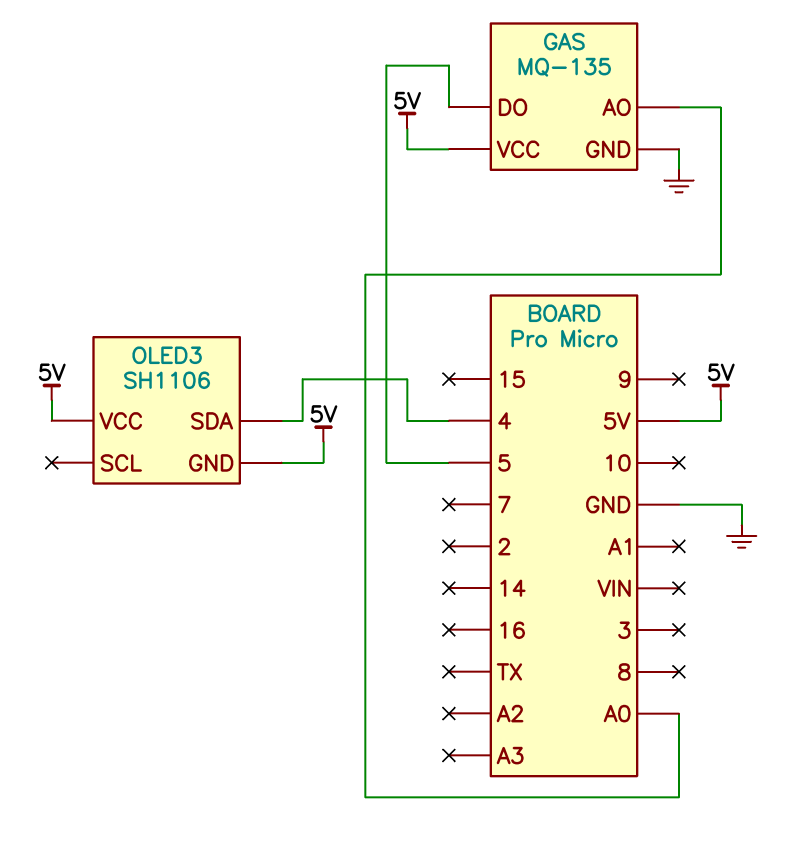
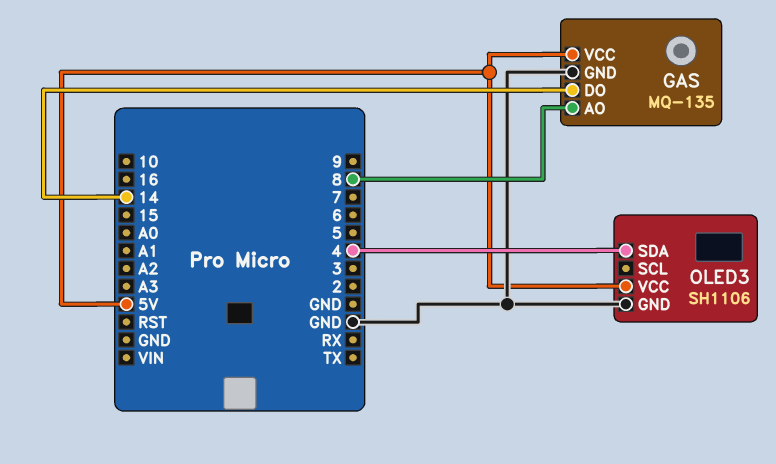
GAS pin AO: A0 -> 8
GAS pin DO: 5 -> 14
OLED3 pin GND: 5V -> GND

